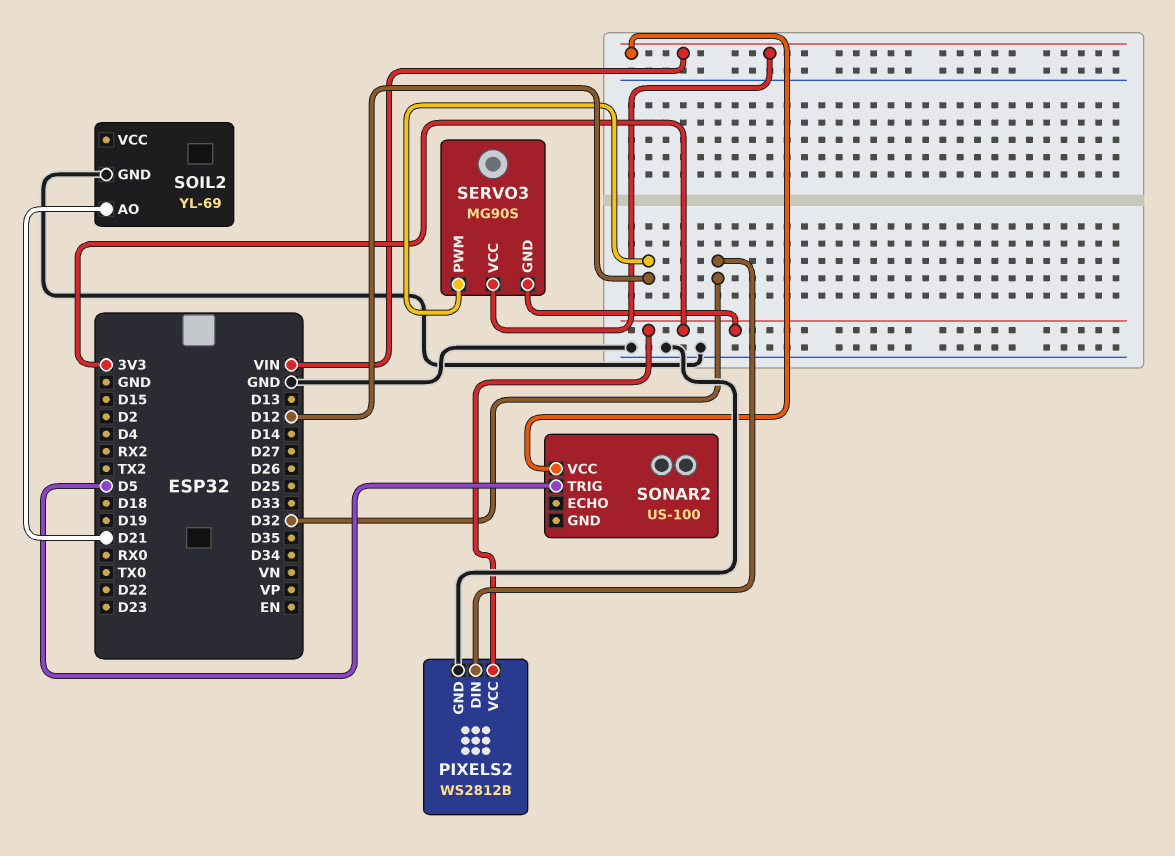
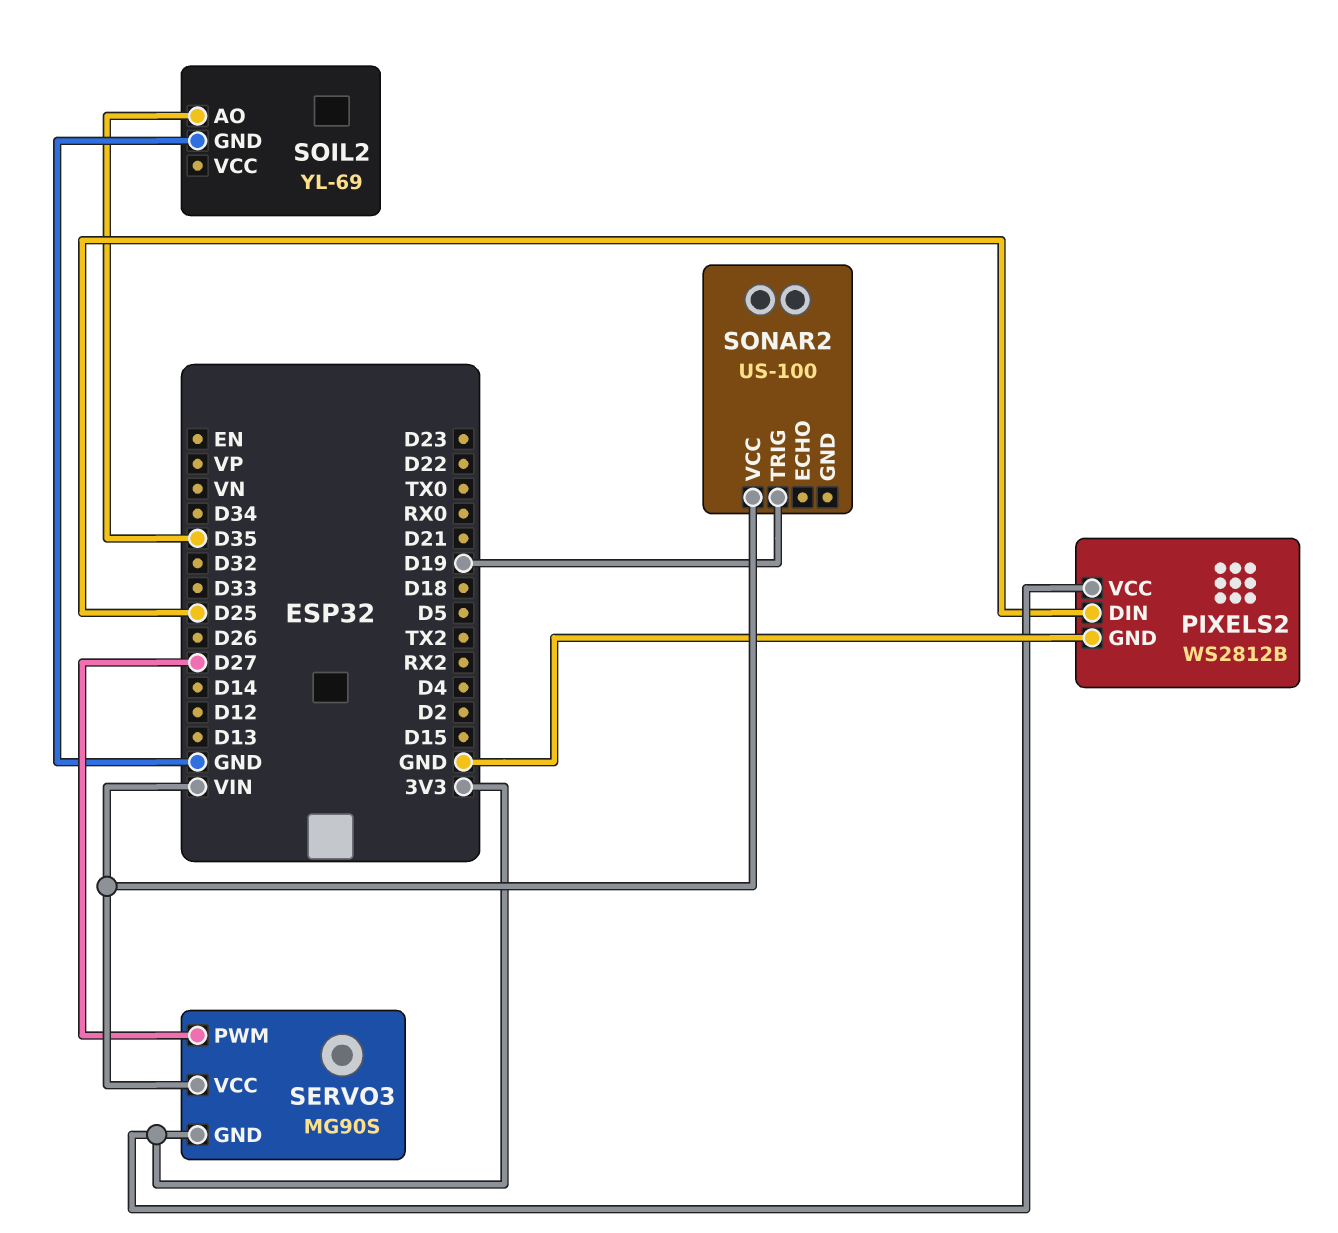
PIXELS2 pin DIN: D32 -> D25
SERVO3 pin PWM: D12 -> D27
SOIL2 pin AO: D21 -> D35
SONAR2 pin TRIG: D5 -> D19

